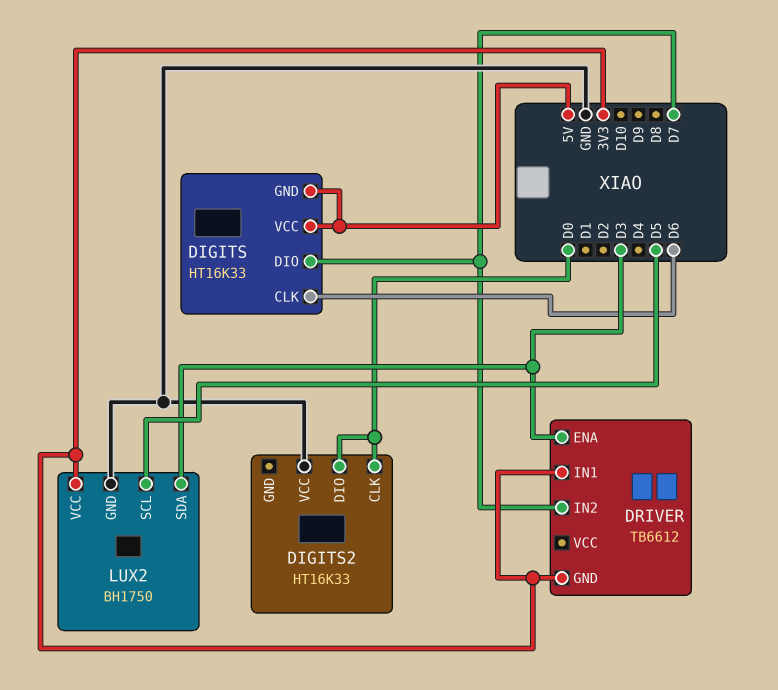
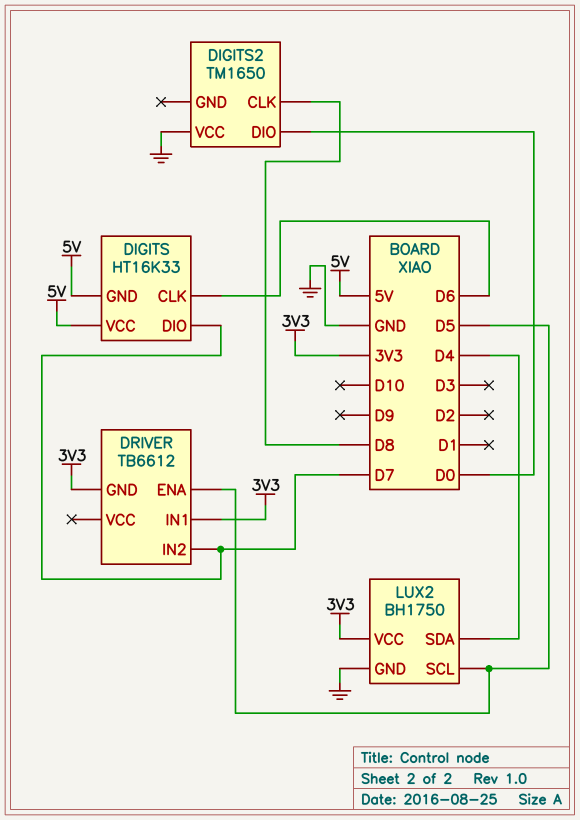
DIGITS2: HT16K33 -> TM1650
DIGITS2 pin CLK: D0 -> D8
DRIVER pin ENA: D3 -> D5
LUX2 pin SDA: D3 -> D4

